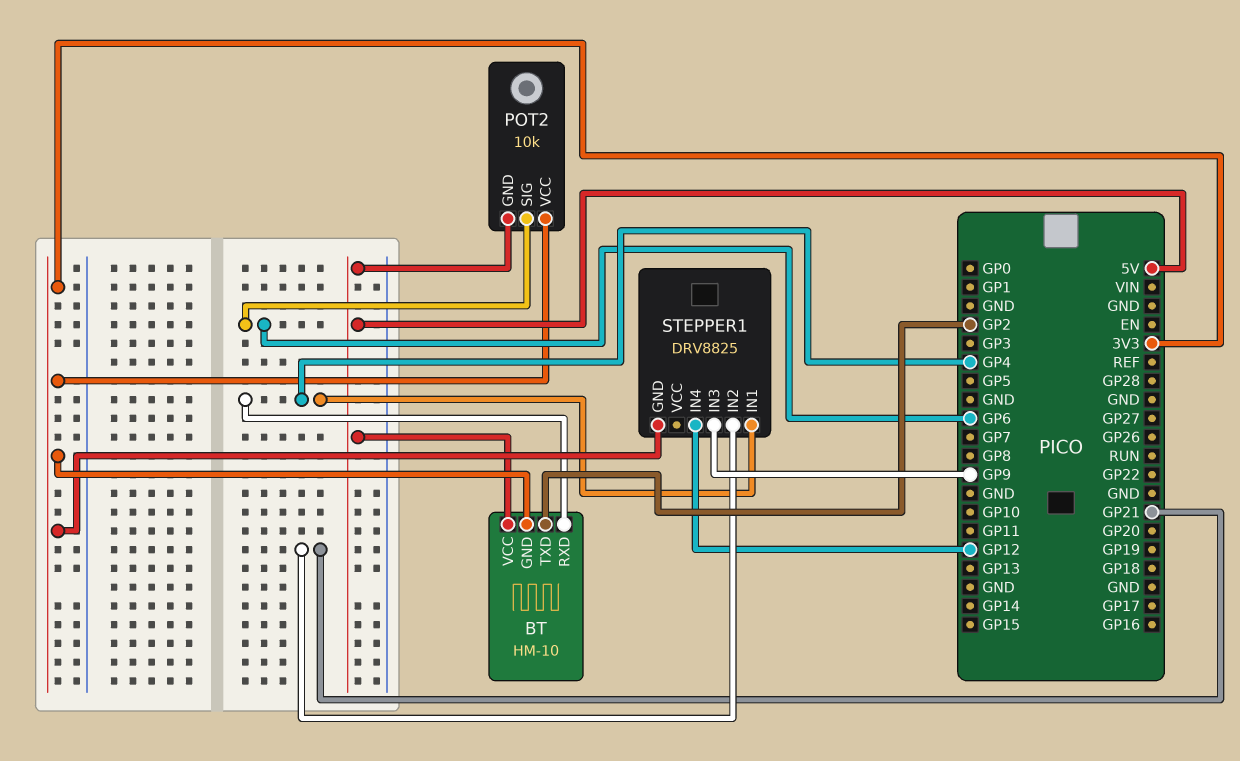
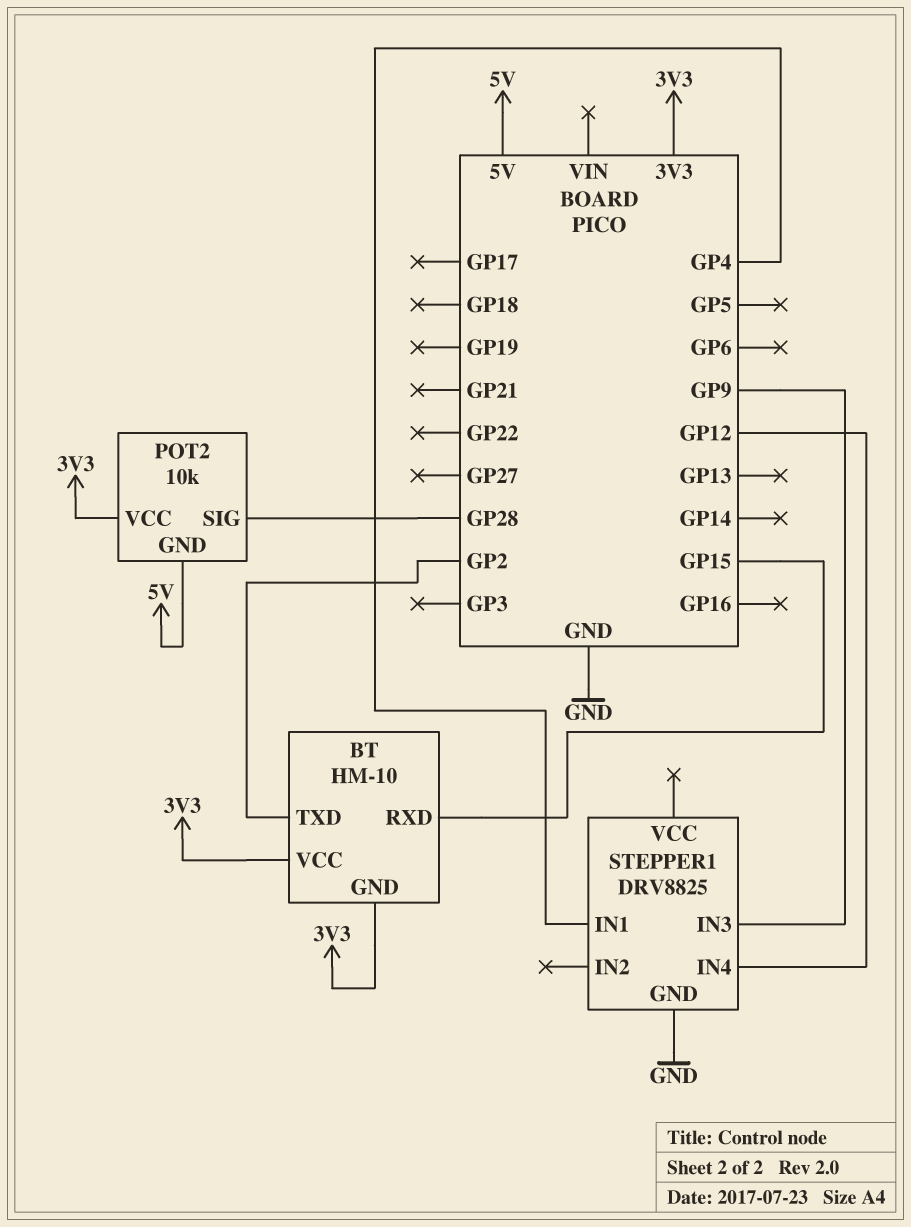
BT pin RXD: GP4 -> GP15
BT pin VCC: 5V -> 3V3
POT2 pin SIG: GP6 -> GP28
STEPPER1 pin GND: 3V3 -> GND
STEPPER1 pin IN2: GP21 -> none

